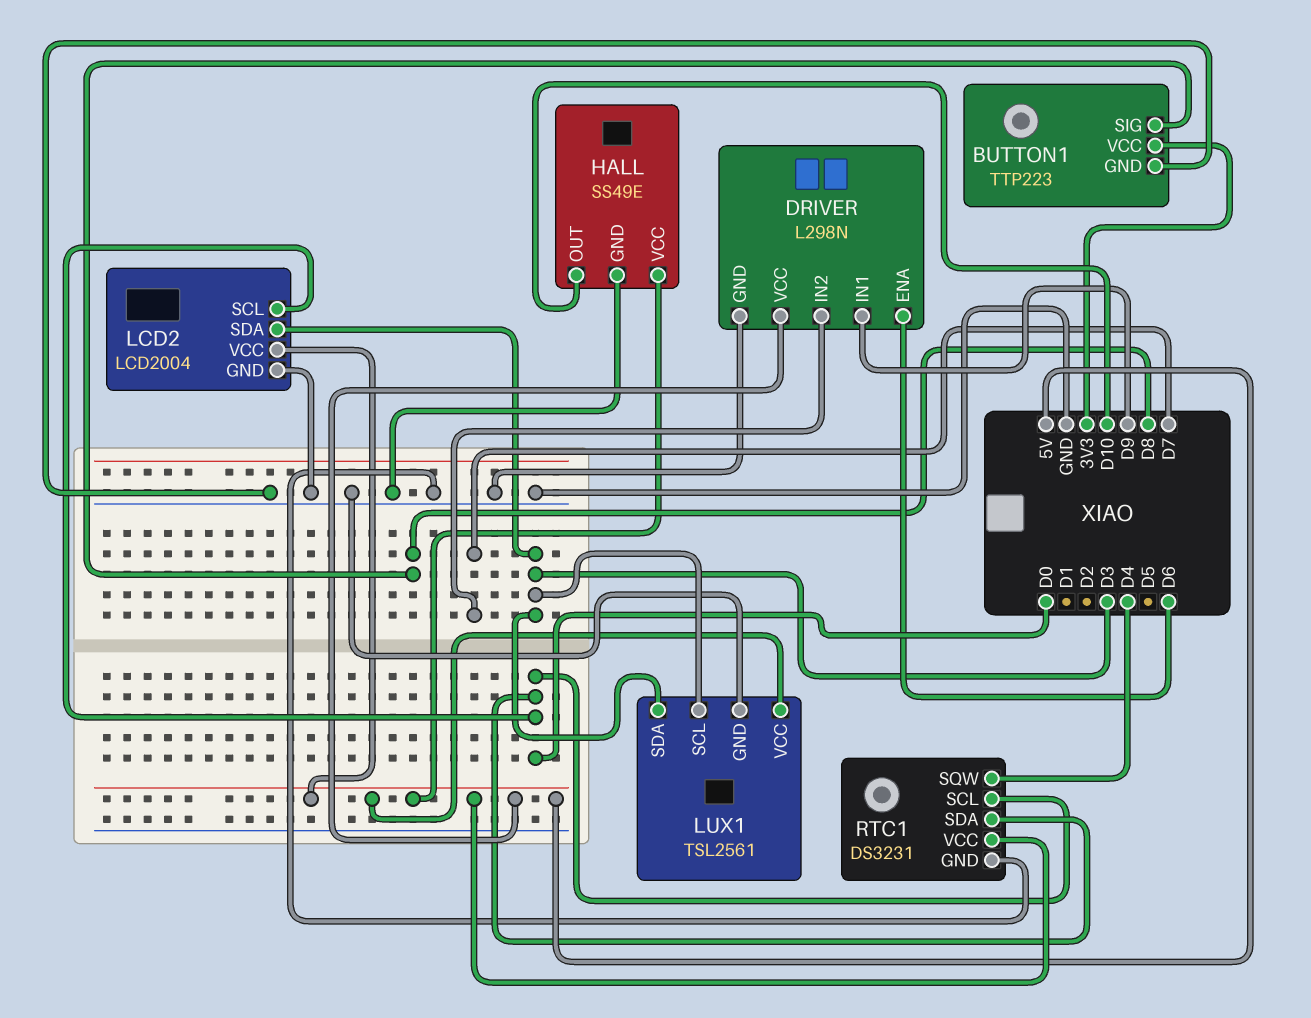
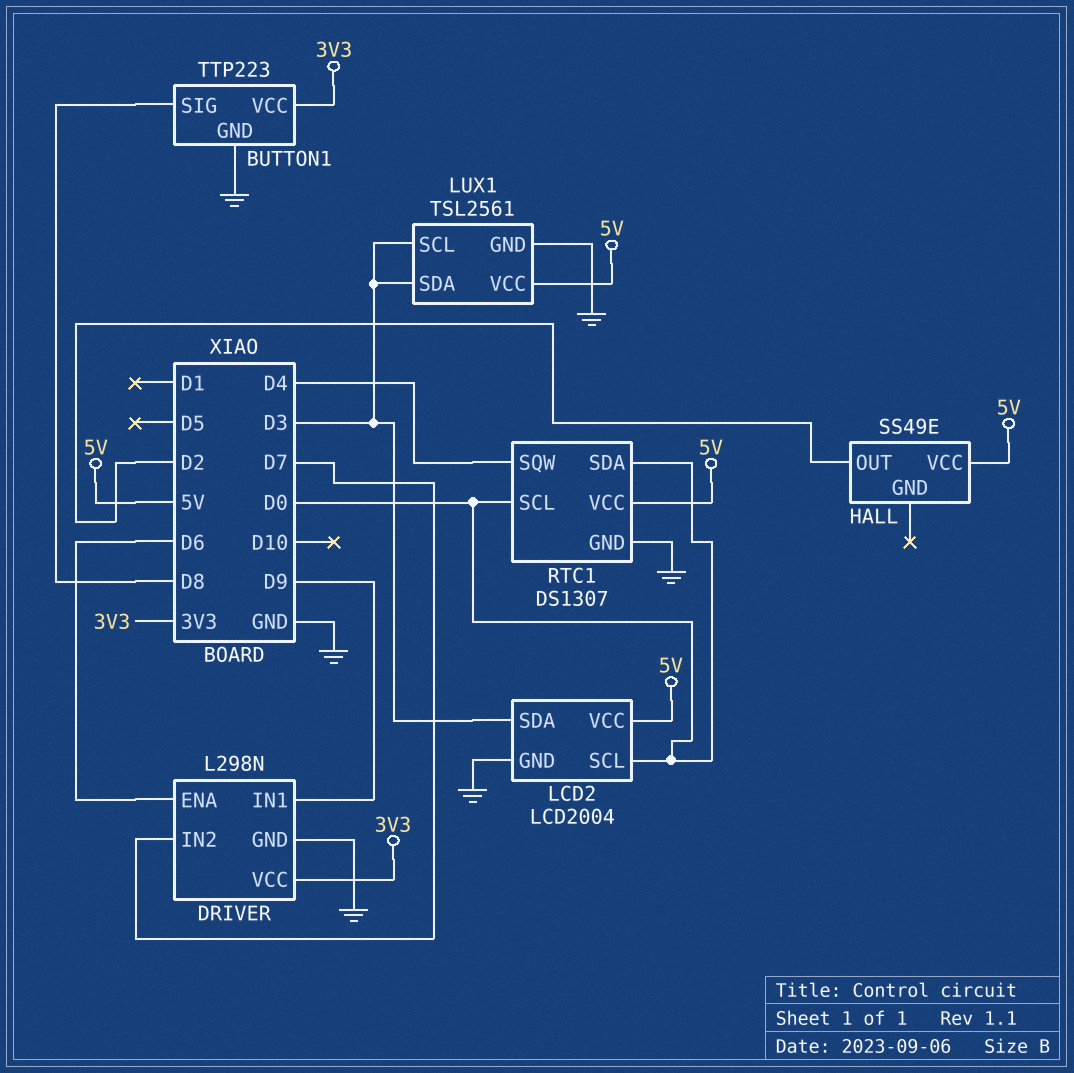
DRIVER pin VCC: 5V -> 3V3
HALL pin GND: GND -> none
HALL pin OUT: D10 -> D2
RTC1: DS3231 -> DS1307

